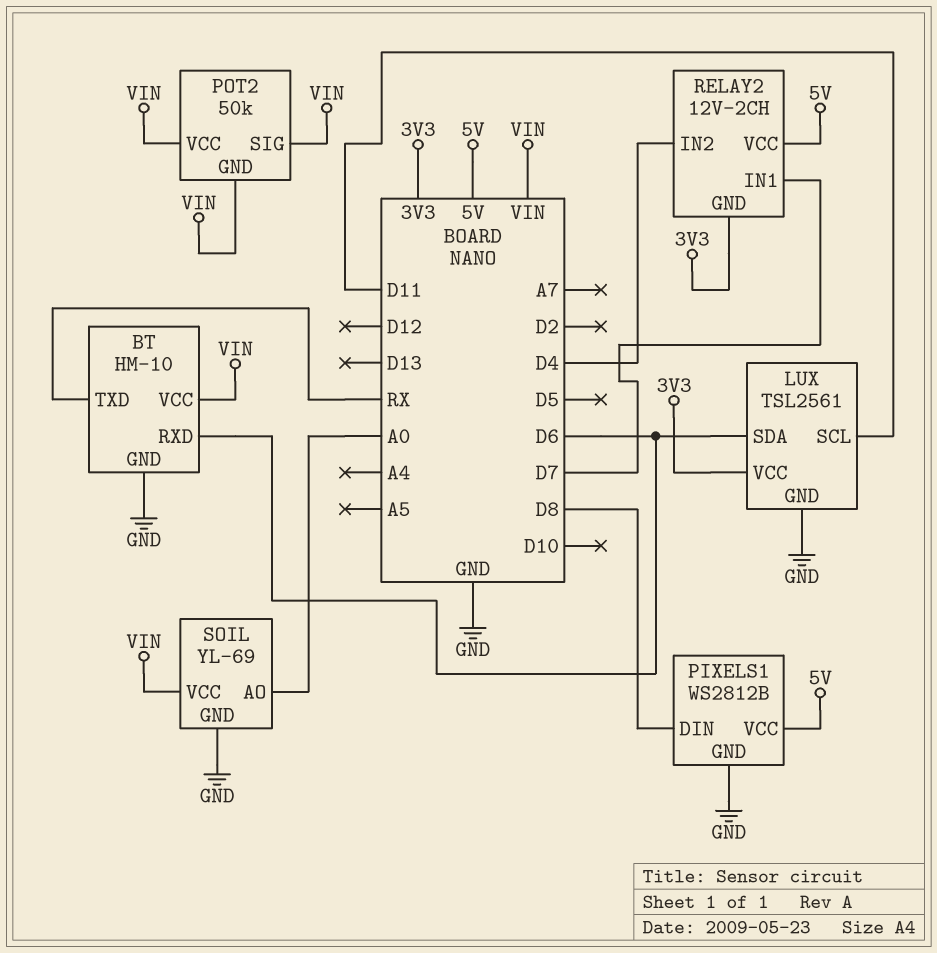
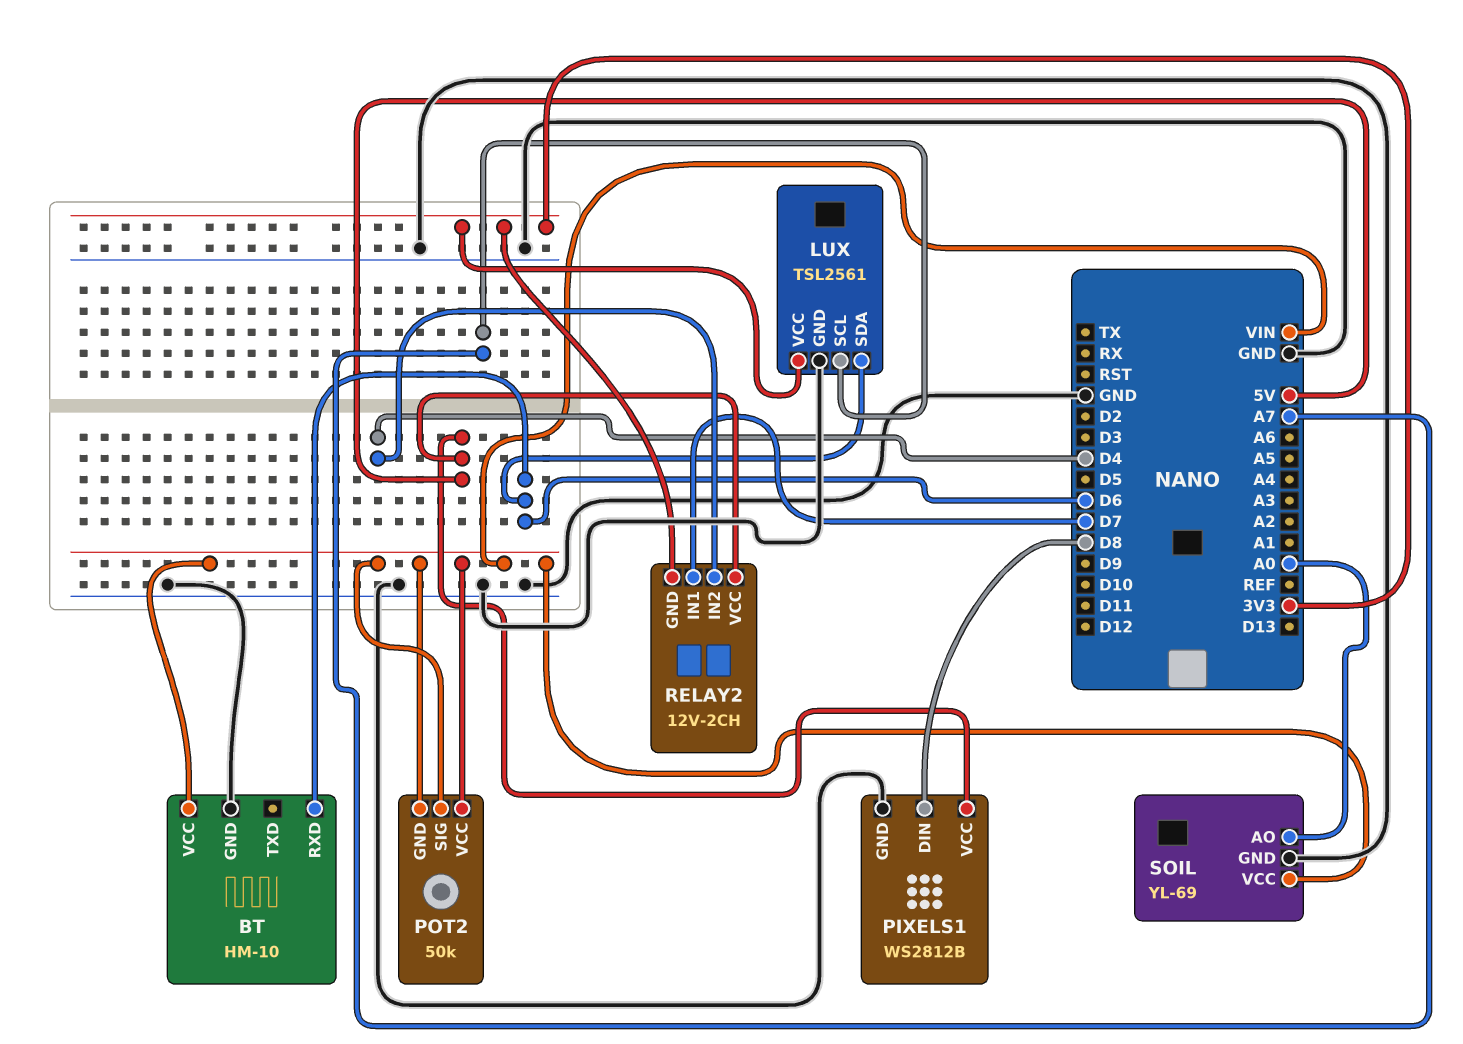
BT pin TXD: RX -> none
LUX pin SCL: D11 -> A7

